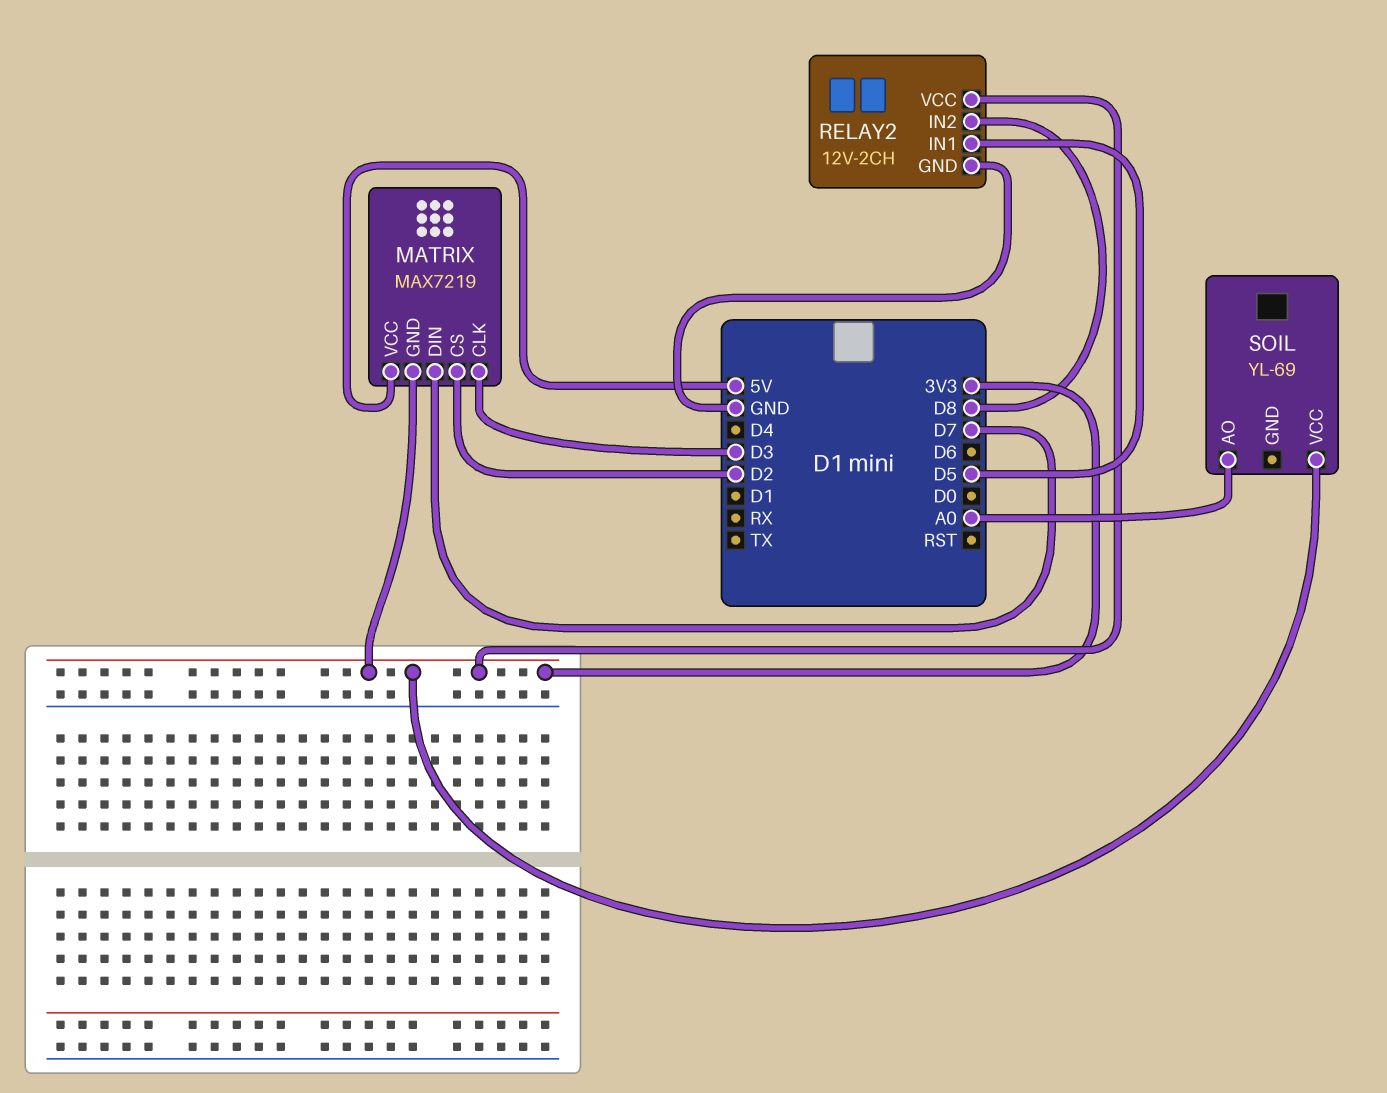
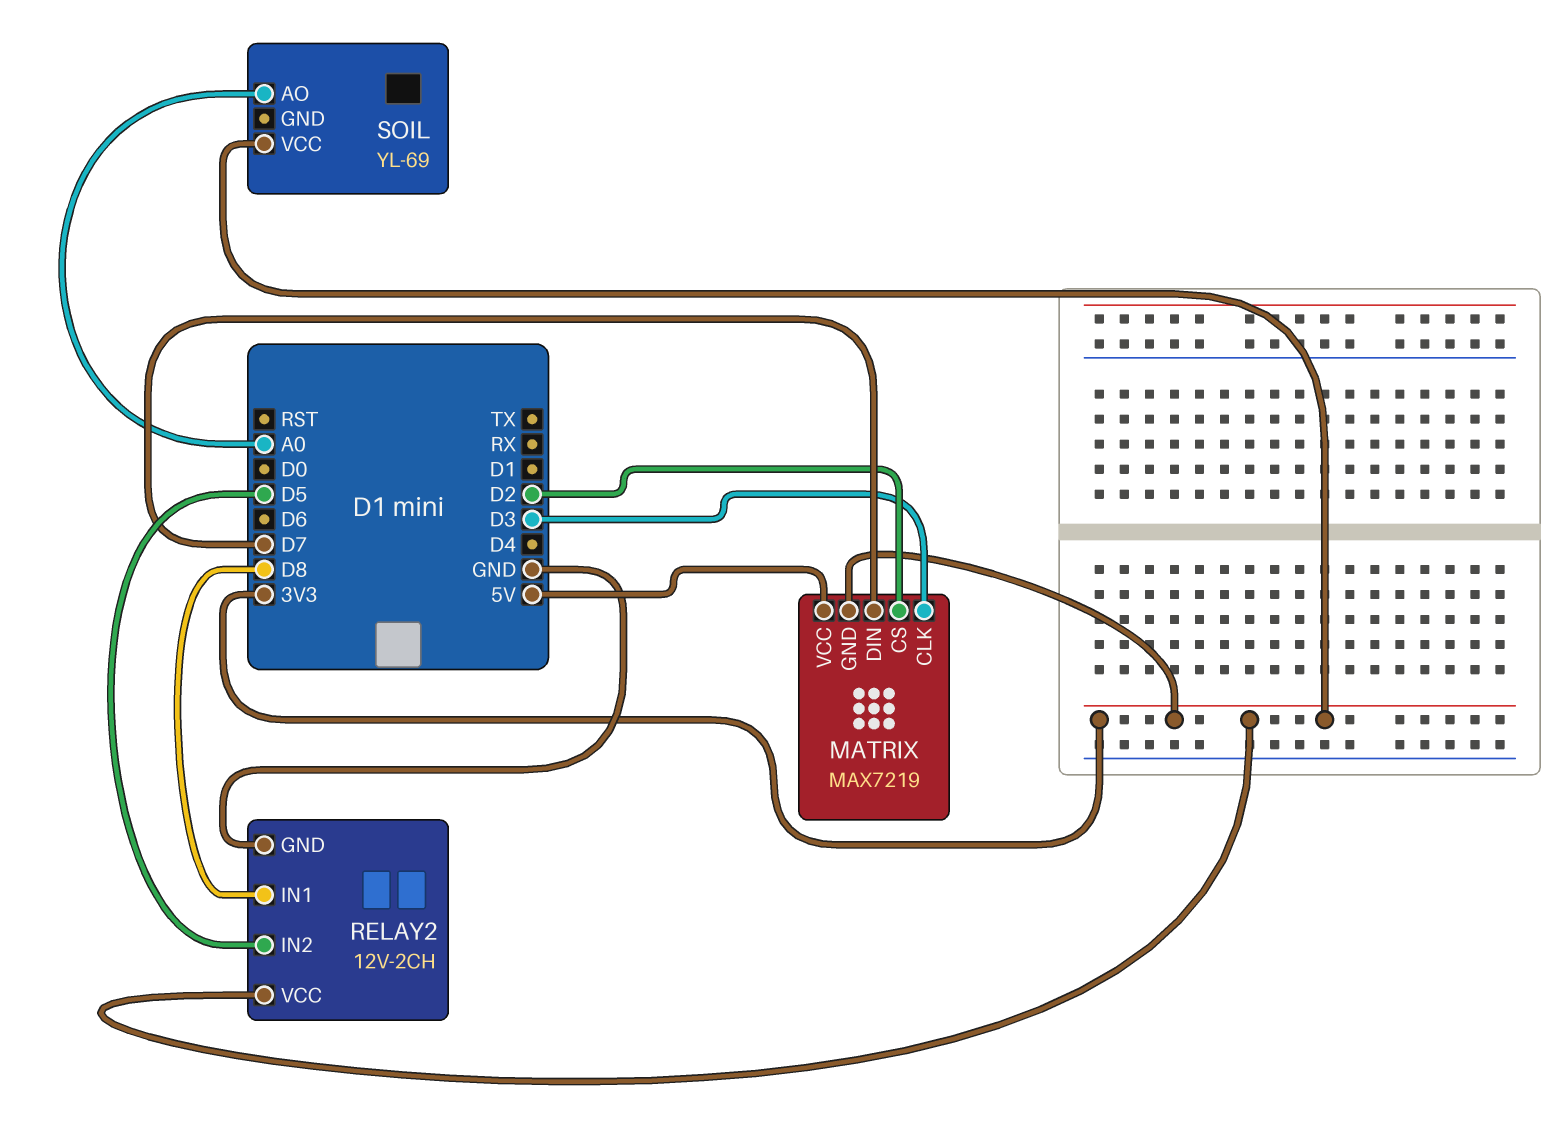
RELAY2 pin IN1: D5 -> D8
RELAY2 pin IN2: D8 -> D5

